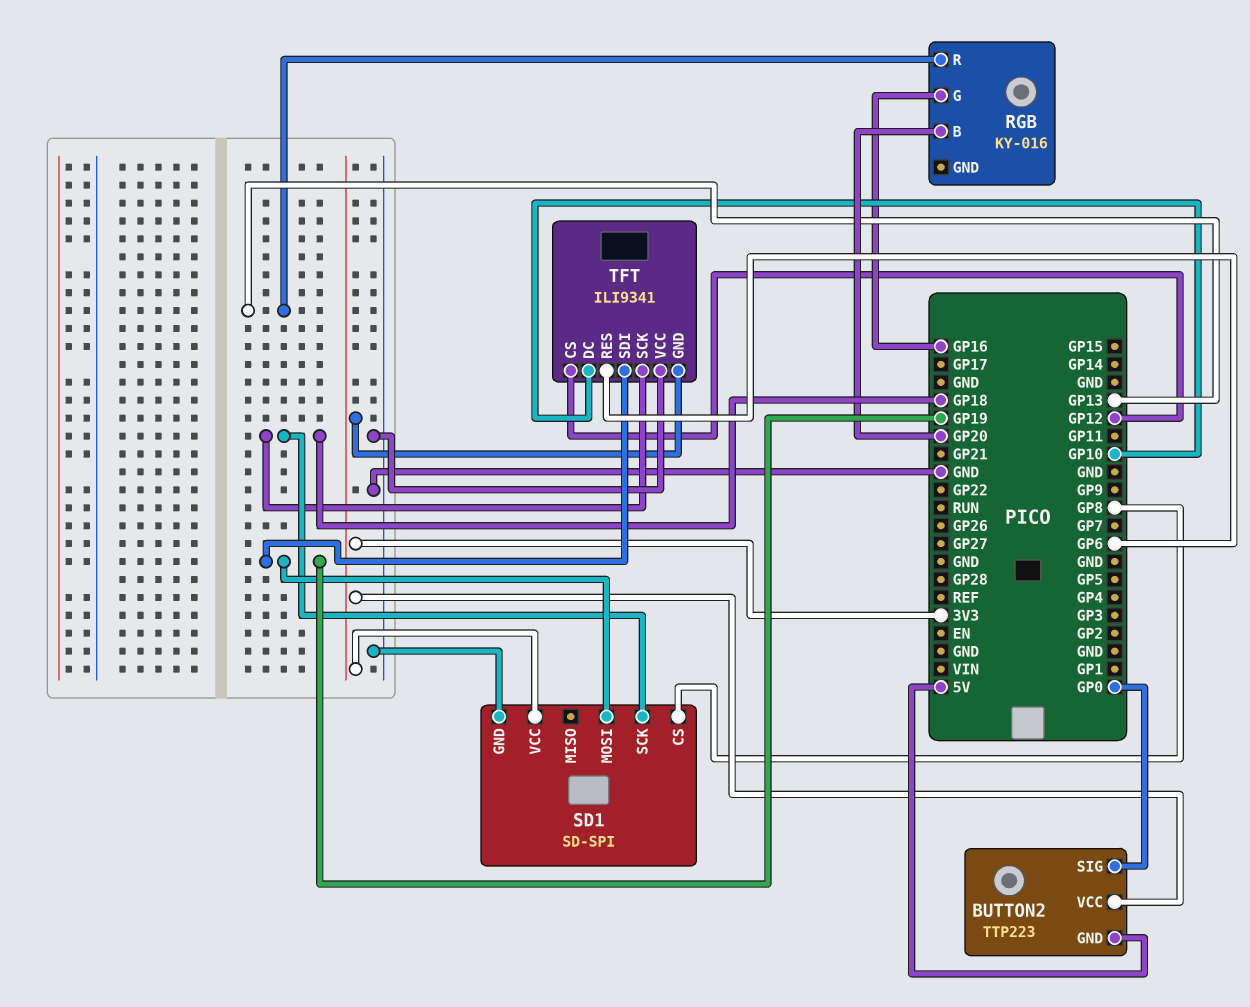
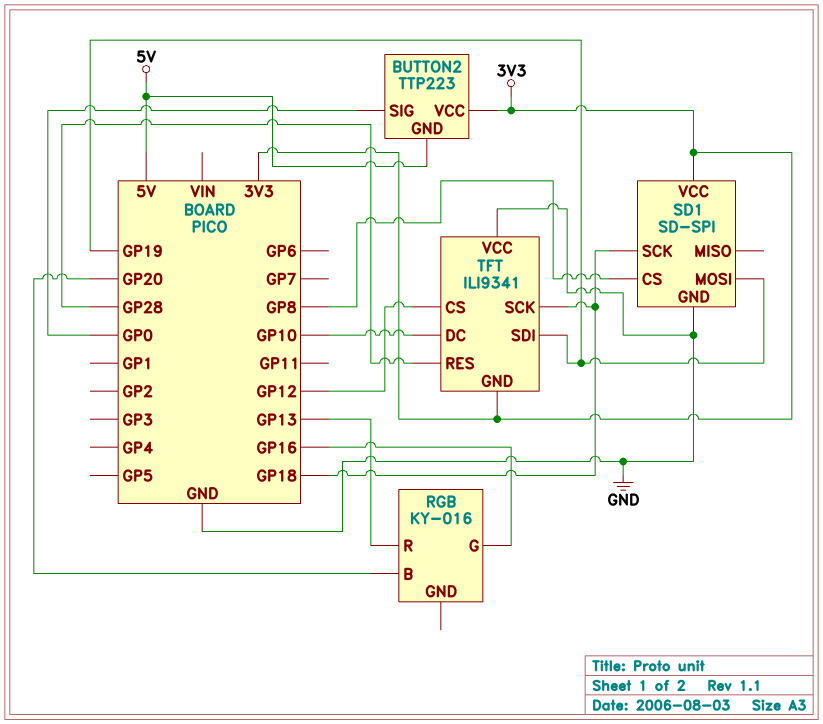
TFT pin RES: GP6 -> GP28

